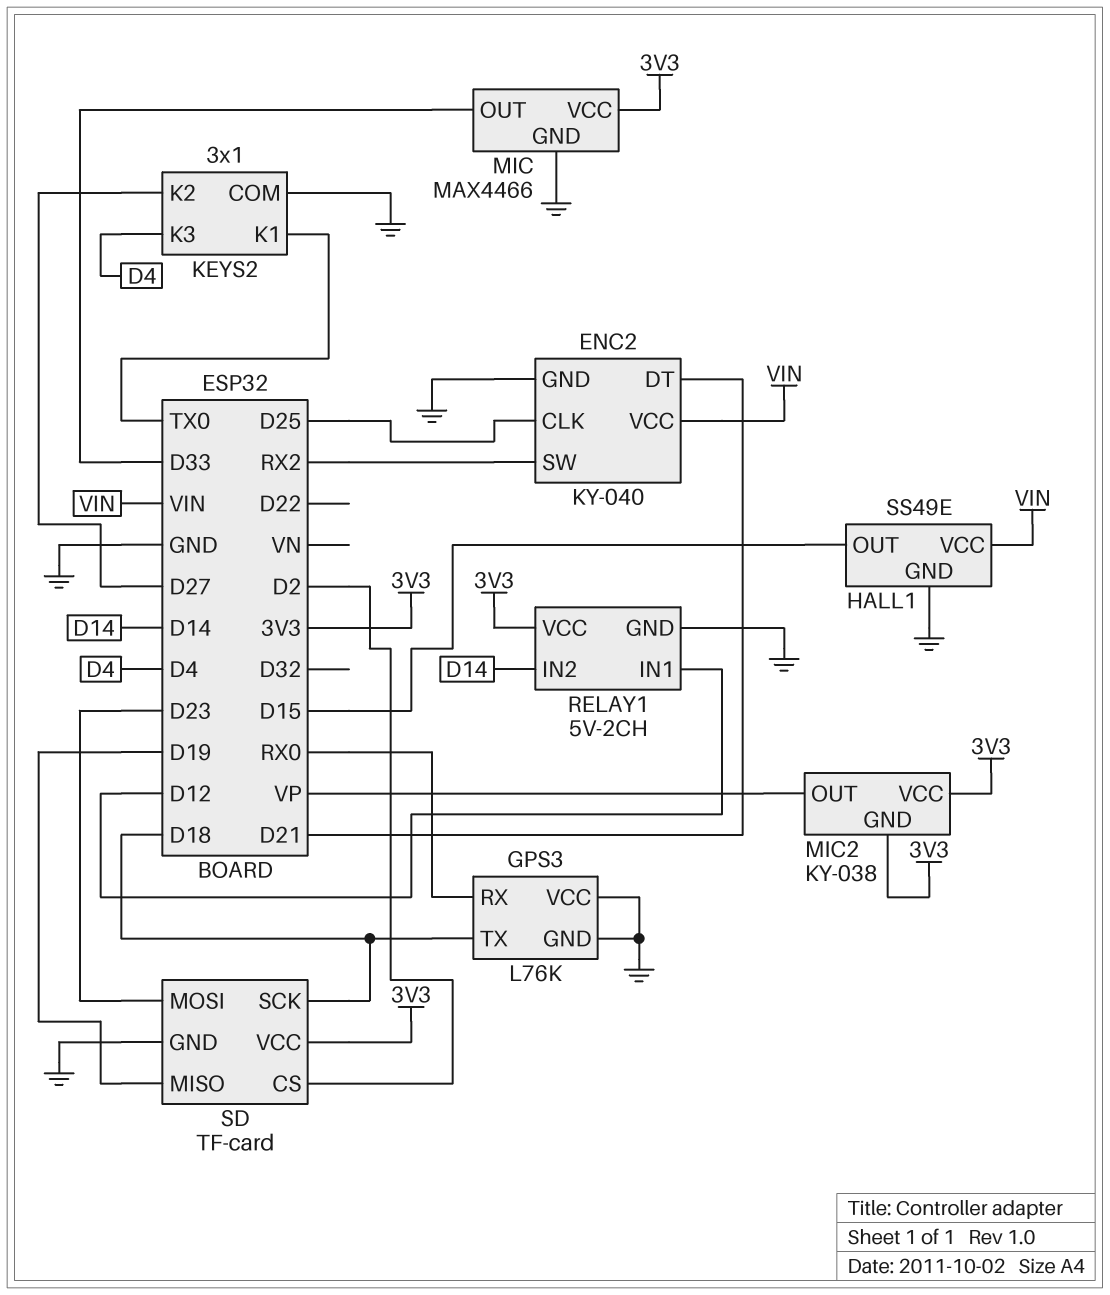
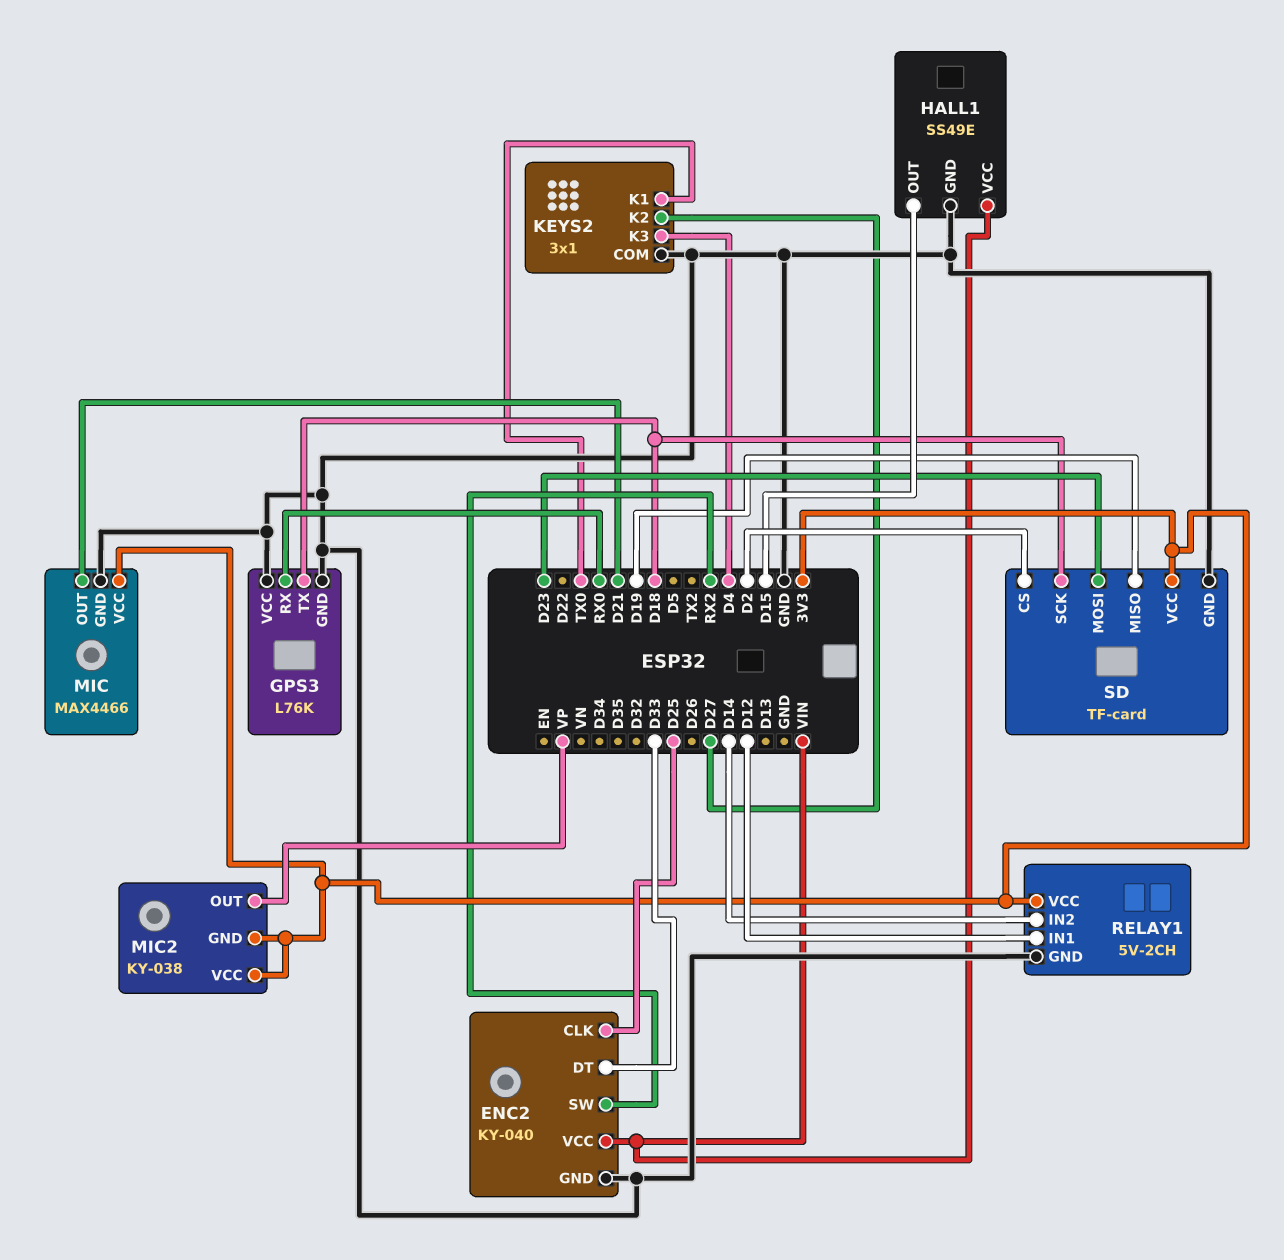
ENC2 pin DT: D21 -> D33
MIC pin OUT: D33 -> D21

